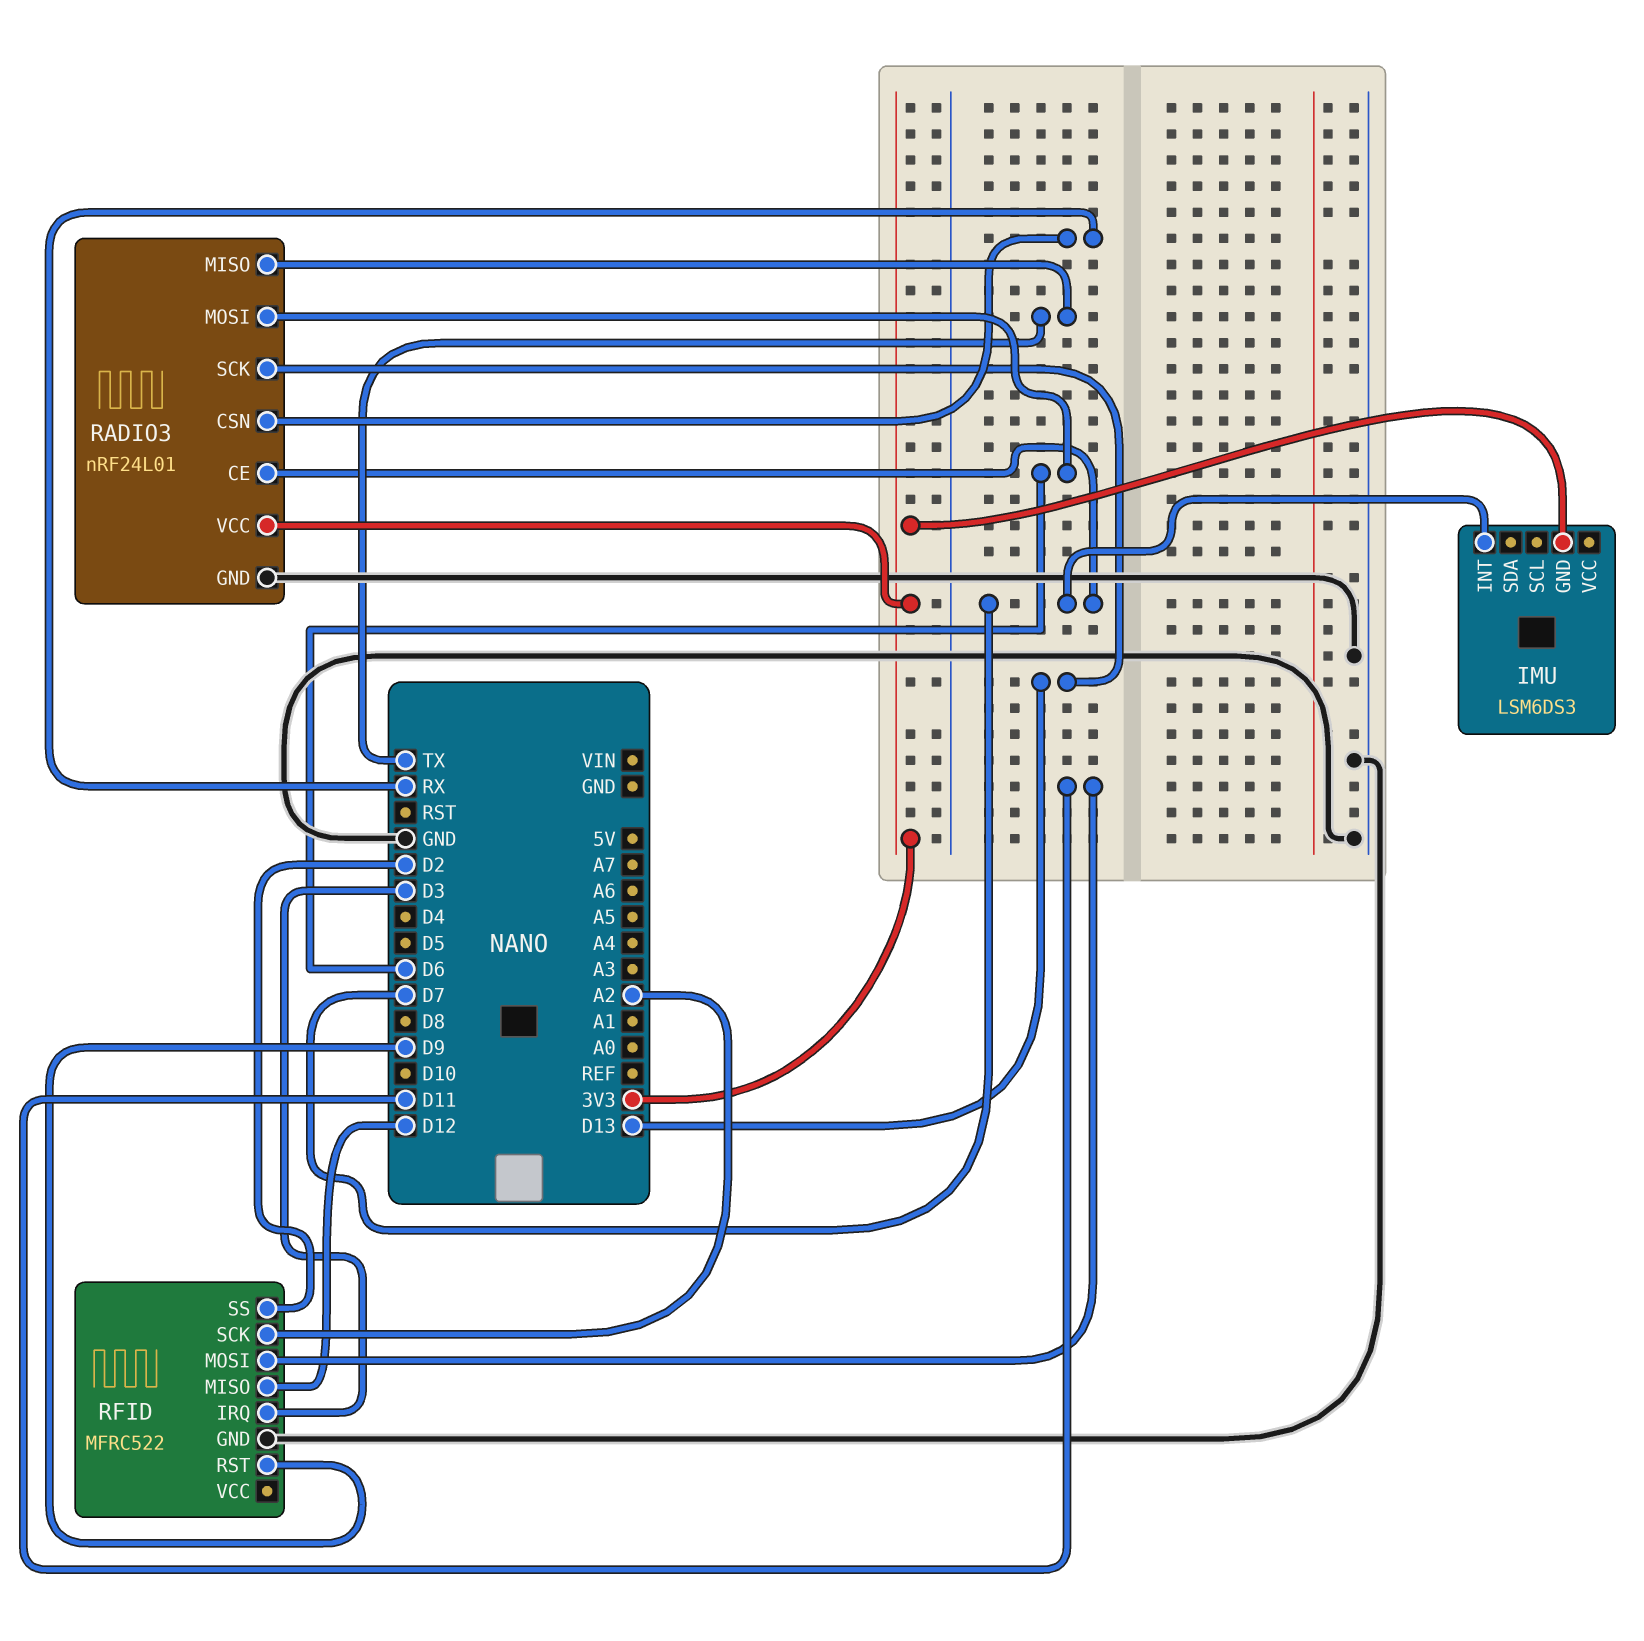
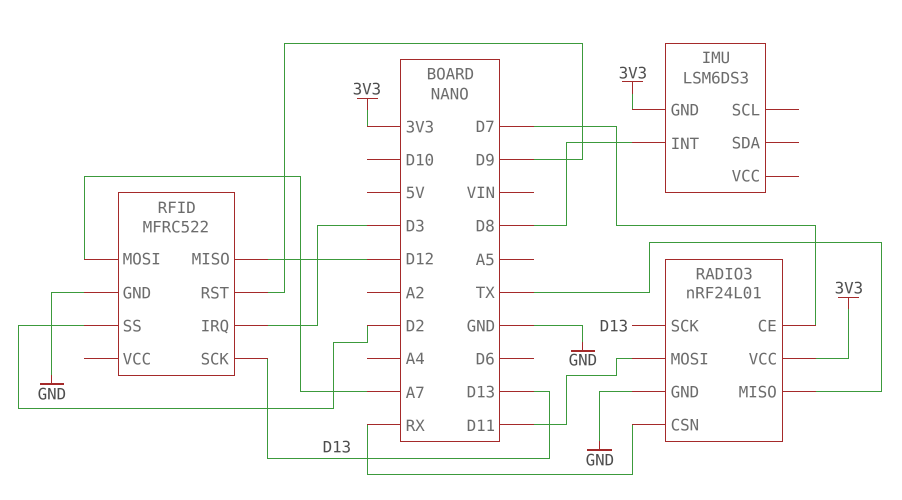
IMU pin INT: D7 -> D8
RADIO3 pin MOSI: D6 -> D11
RFID pin MOSI: D11 -> A7
RFID pin SCK: A2 -> D13

